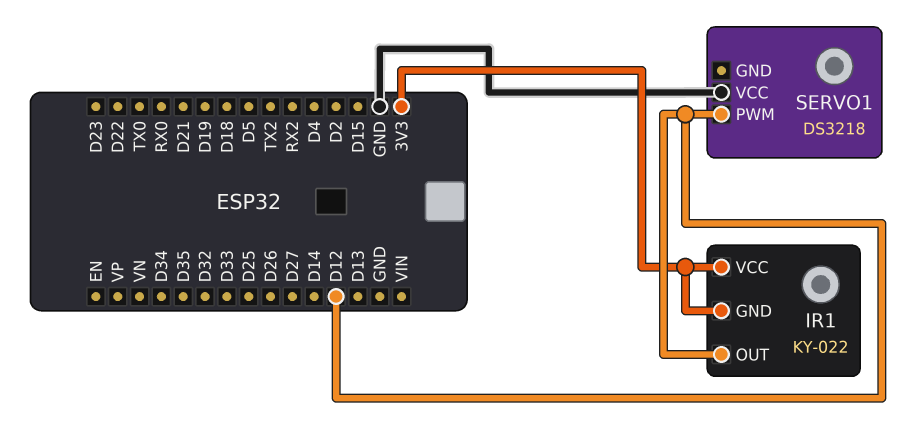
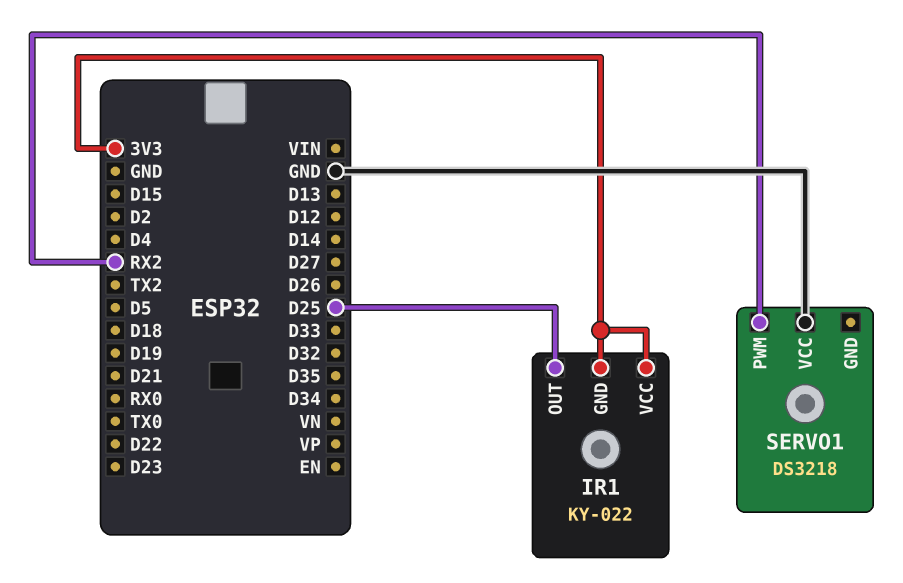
IR1 pin OUT: D12 -> D25
SERVO1 pin PWM: D12 -> RX2

